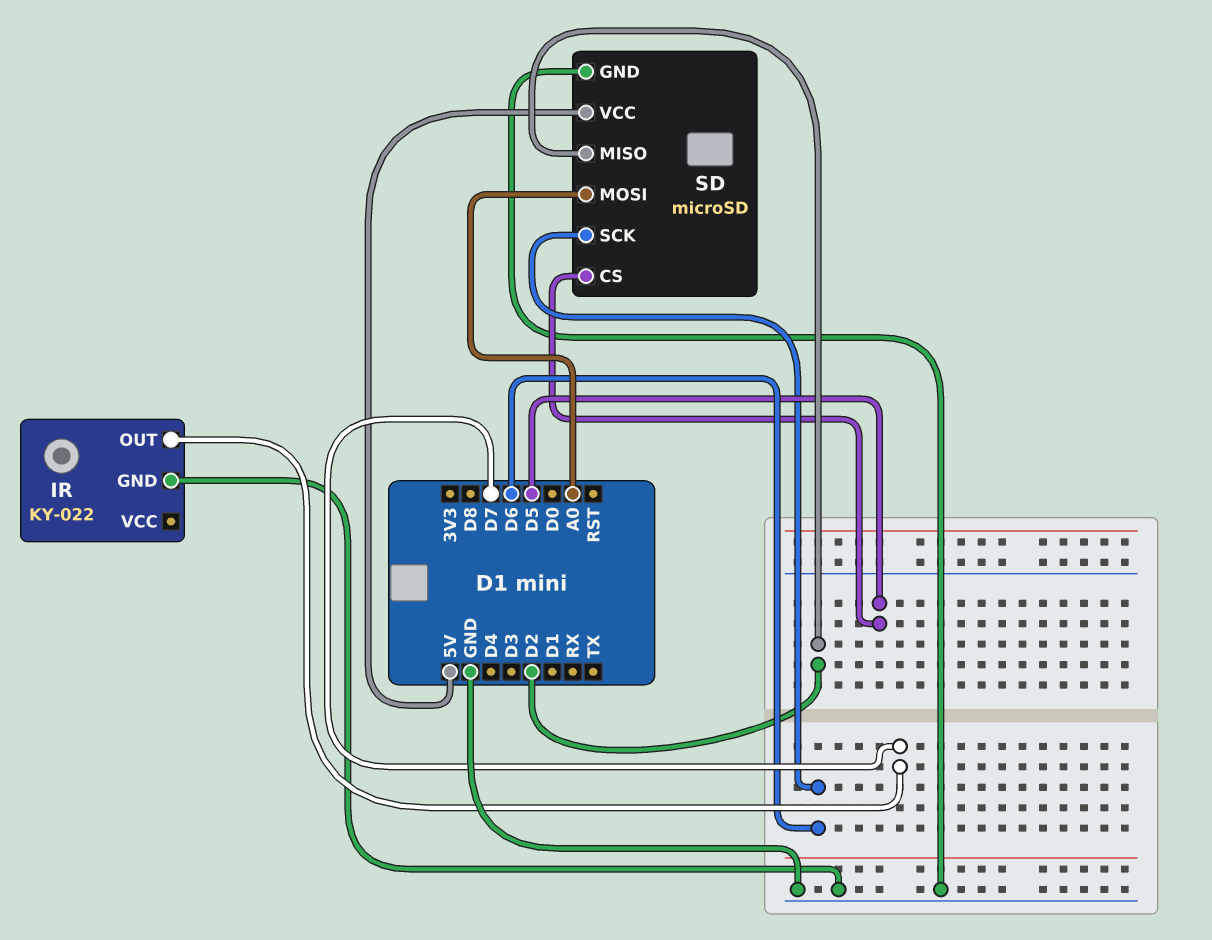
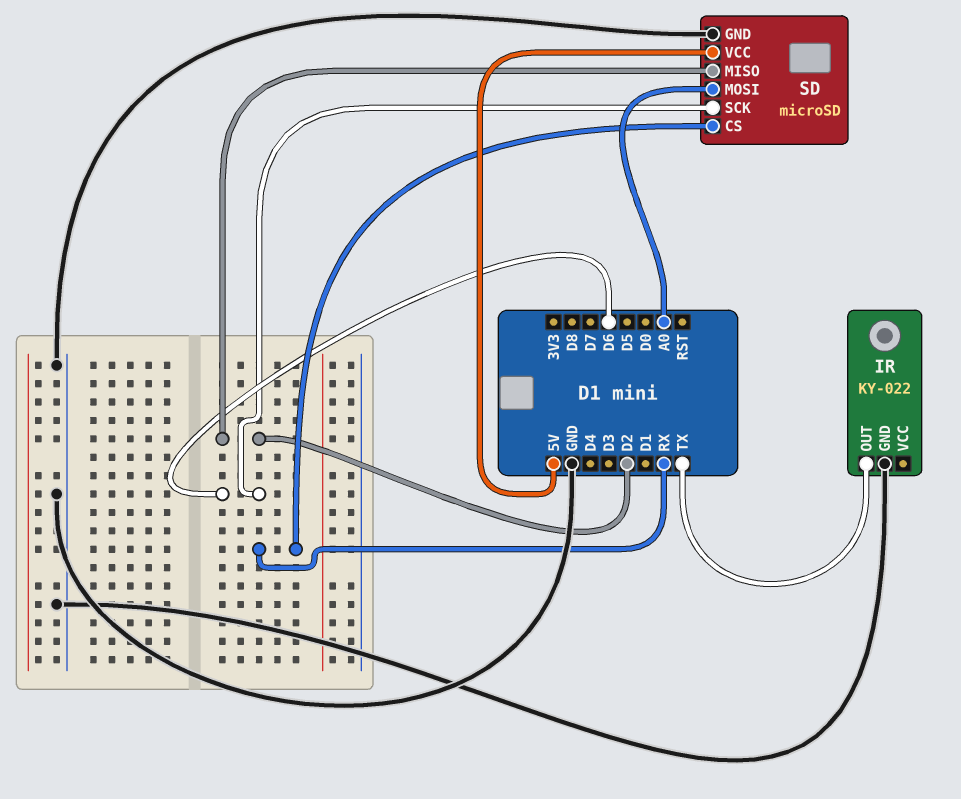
IR pin OUT: D7 -> TX
SD pin CS: D5 -> RX

